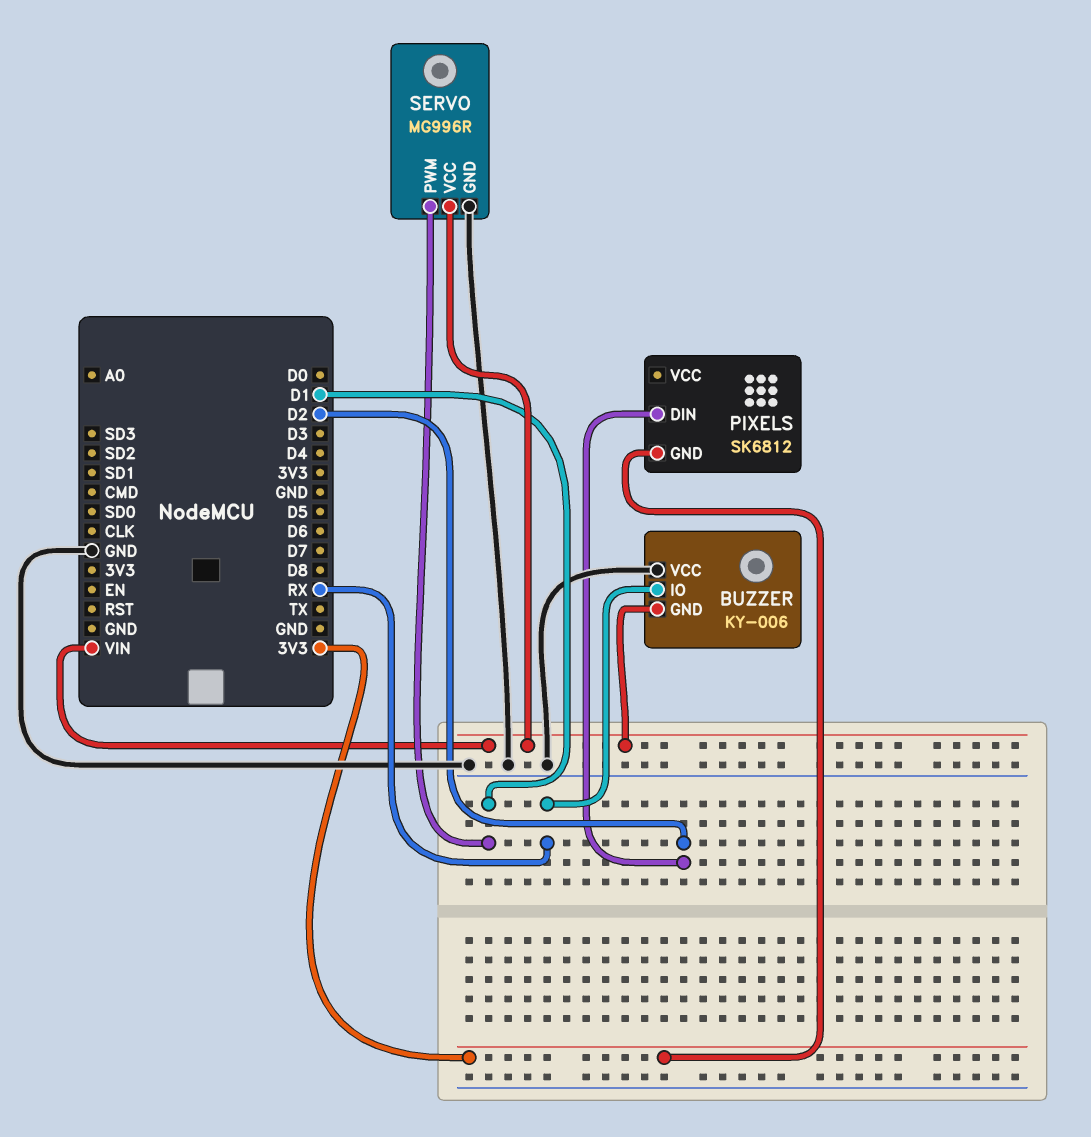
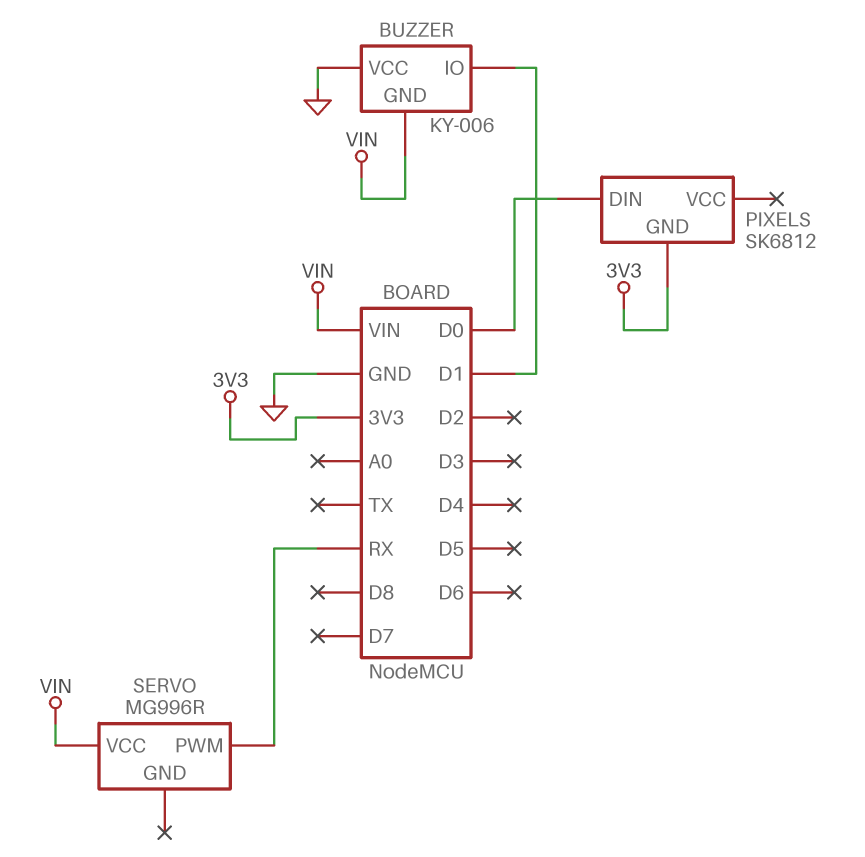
BUZZER pin IO: RX -> D1
PIXELS pin DIN: D2 -> D0
SERVO pin GND: GND -> none
SERVO pin PWM: D1 -> RX

